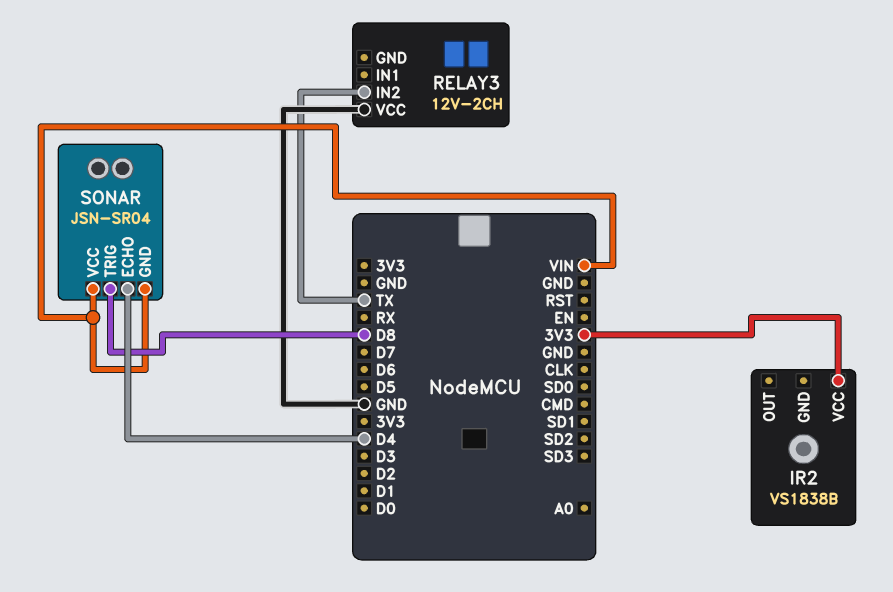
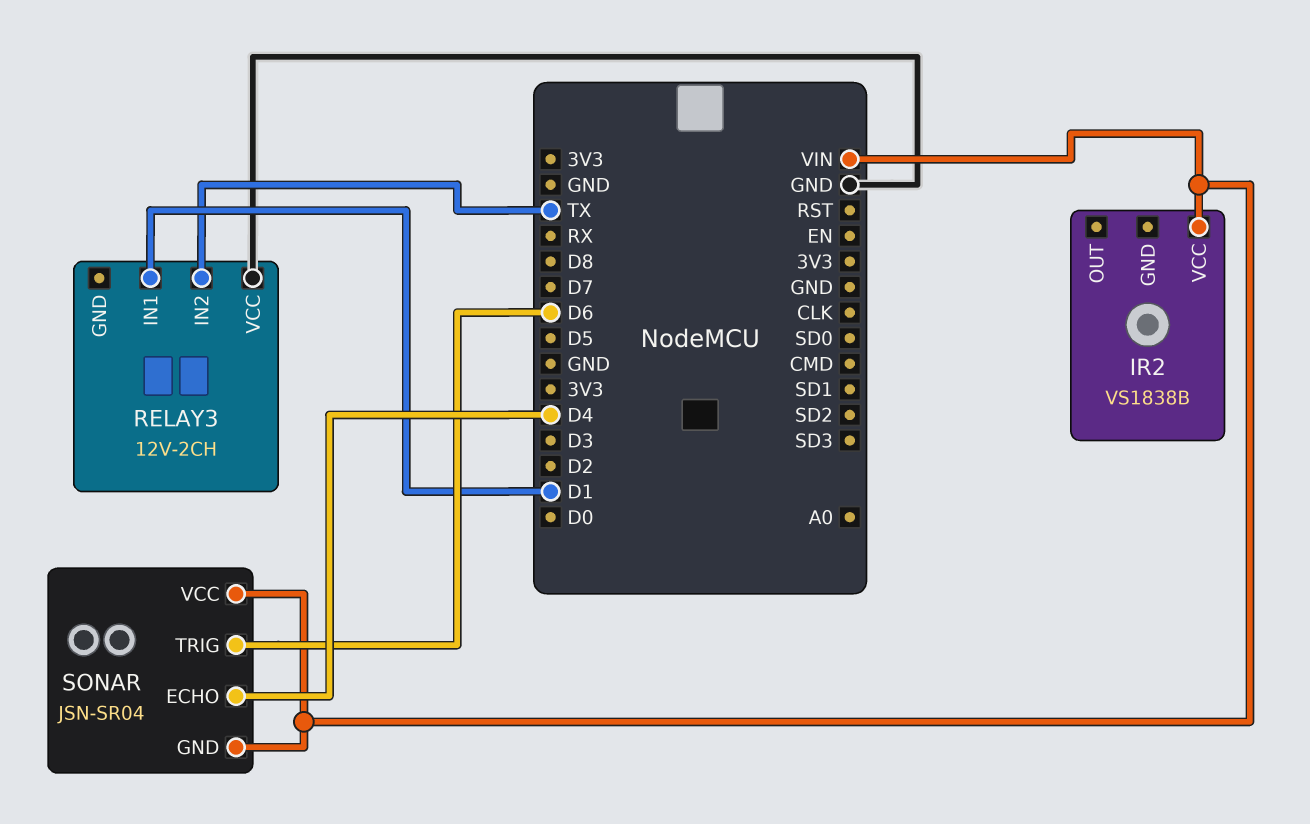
IR2 pin VCC: 3V3 -> VIN
RELAY3 pin IN1: none -> D1
SONAR pin TRIG: D8 -> D6

